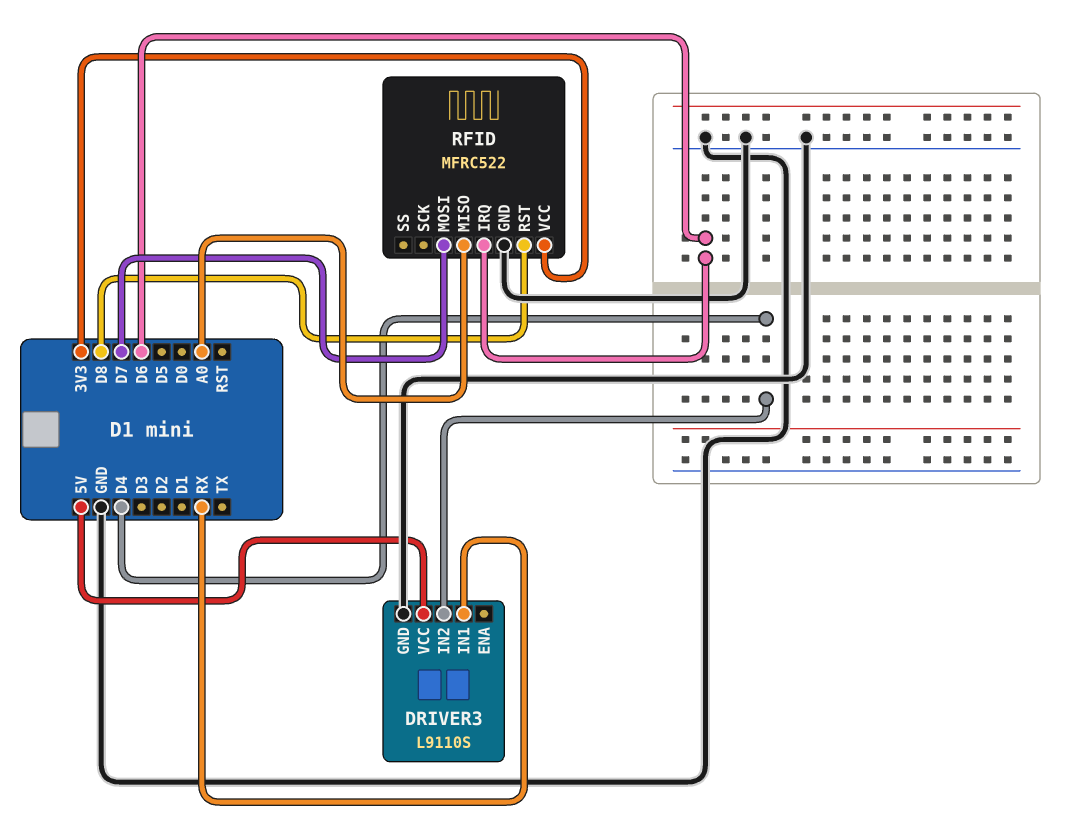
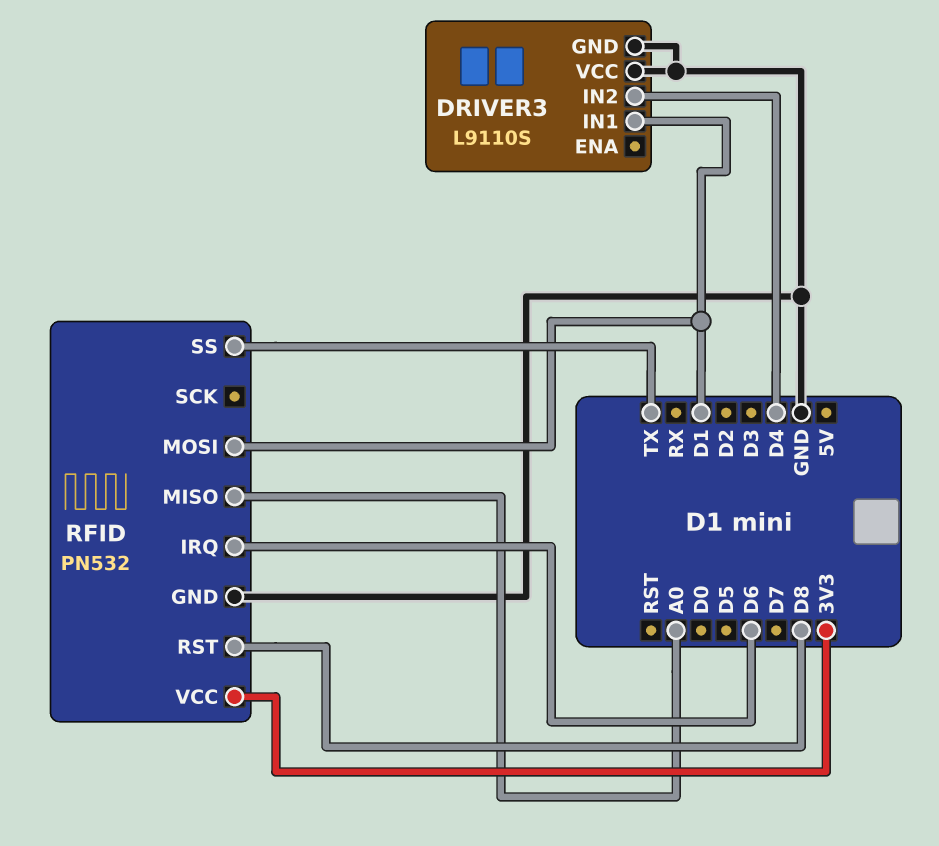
DRIVER3 pin IN1: RX -> D1
DRIVER3 pin VCC: 5V -> GND
RFID: MFRC522 -> PN532
RFID pin MOSI: D7 -> D1
RFID pin SS: none -> TX

